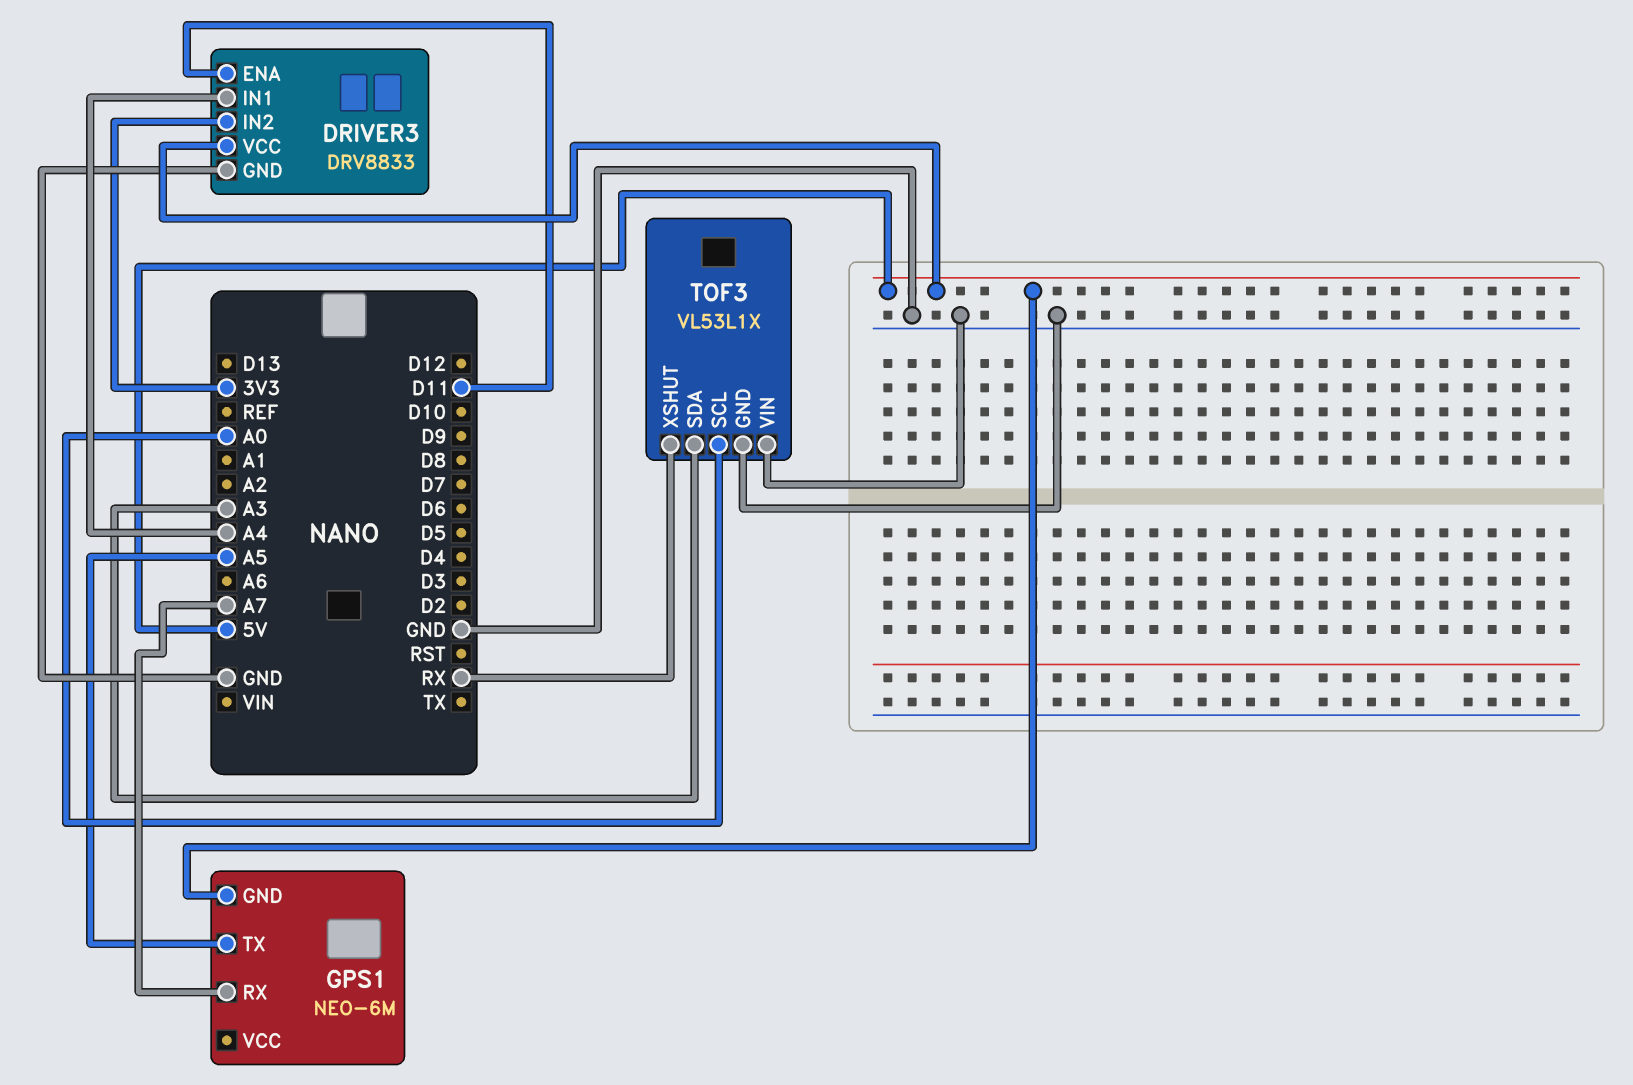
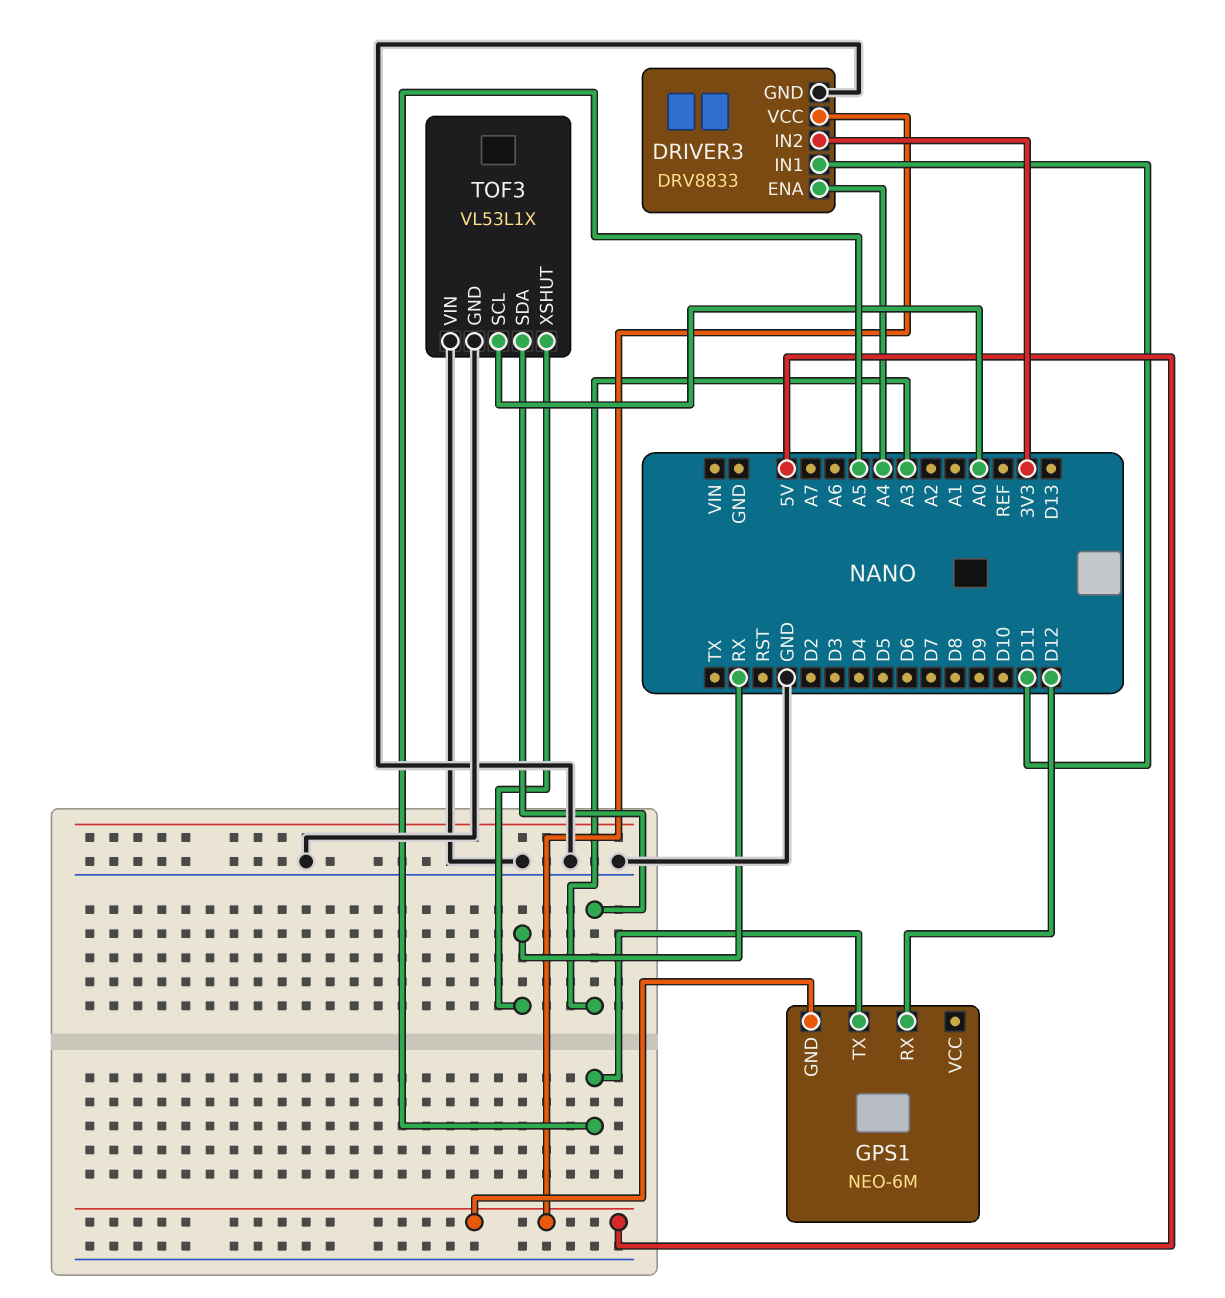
DRIVER3 pin ENA: D11 -> A4
DRIVER3 pin IN1: A4 -> D11
GPS1 pin RX: A7 -> D12

